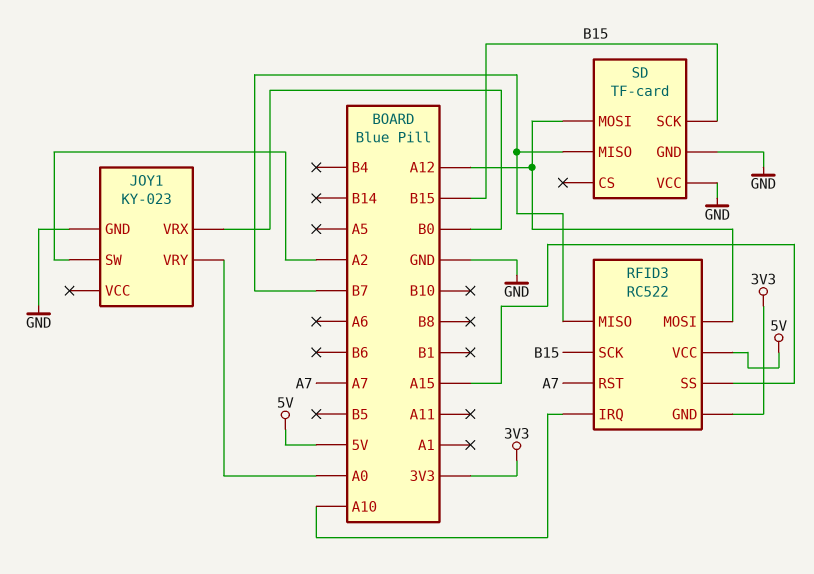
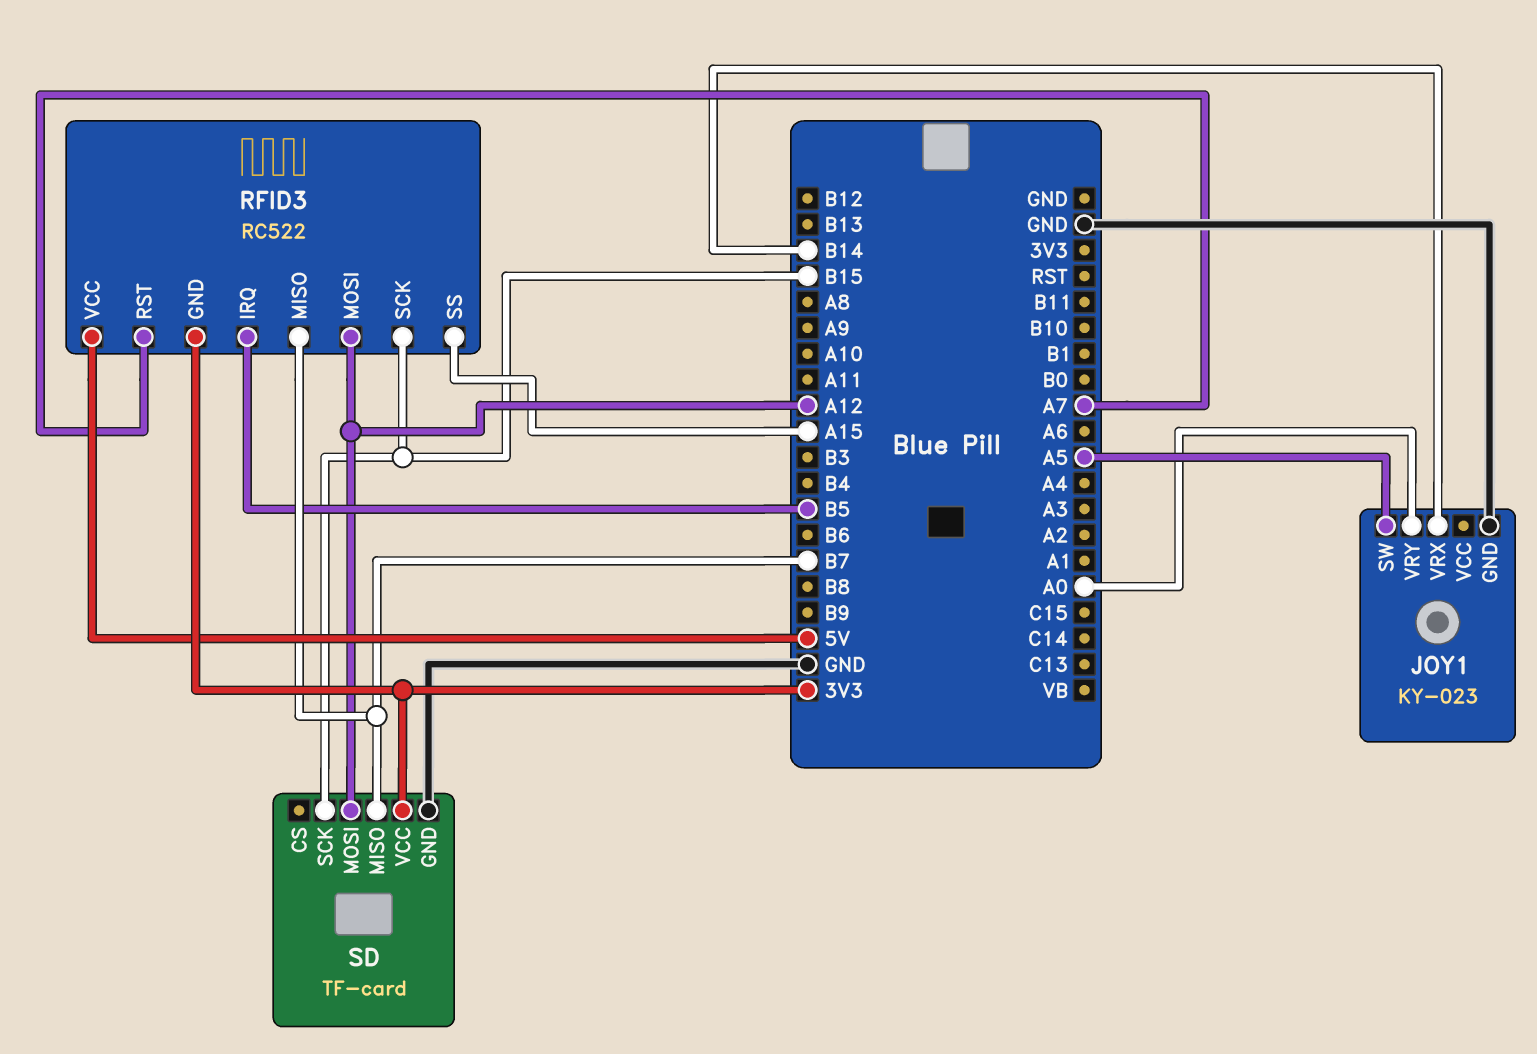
JOY1 pin SW: A2 -> A5
JOY1 pin VRX: B0 -> B14
RFID3 pin IRQ: A10 -> B5
SD pin VCC: GND -> 3V3

